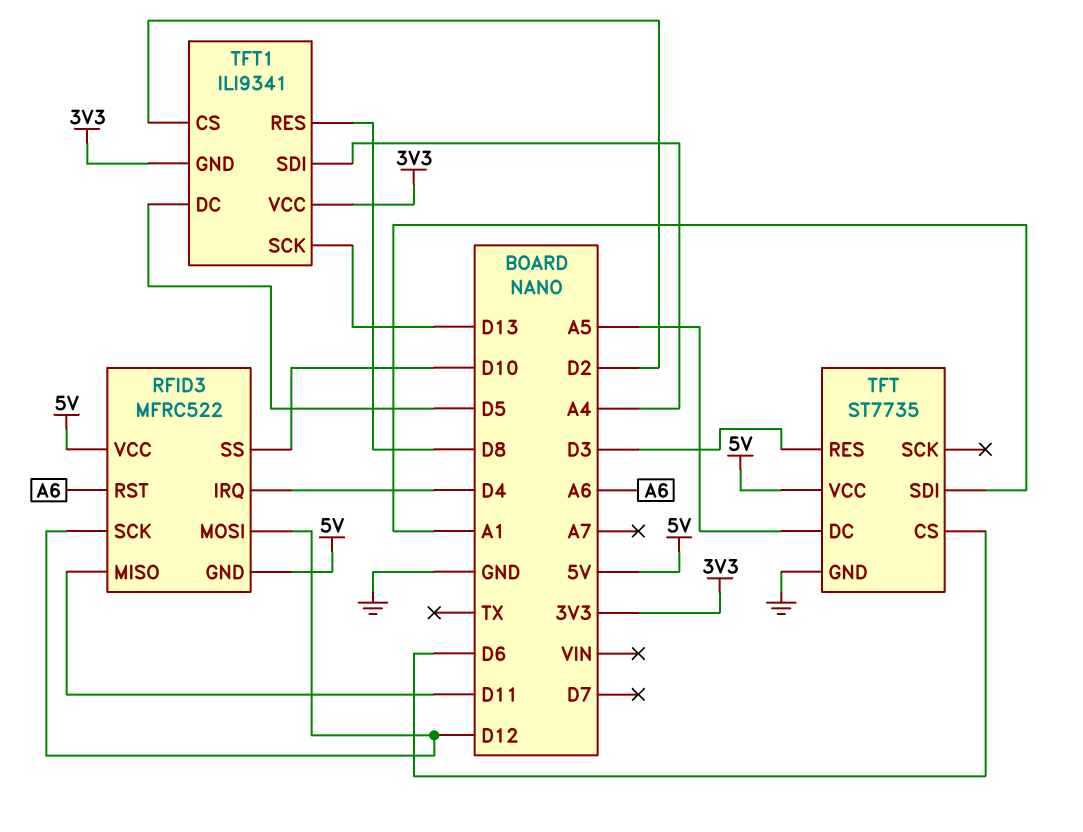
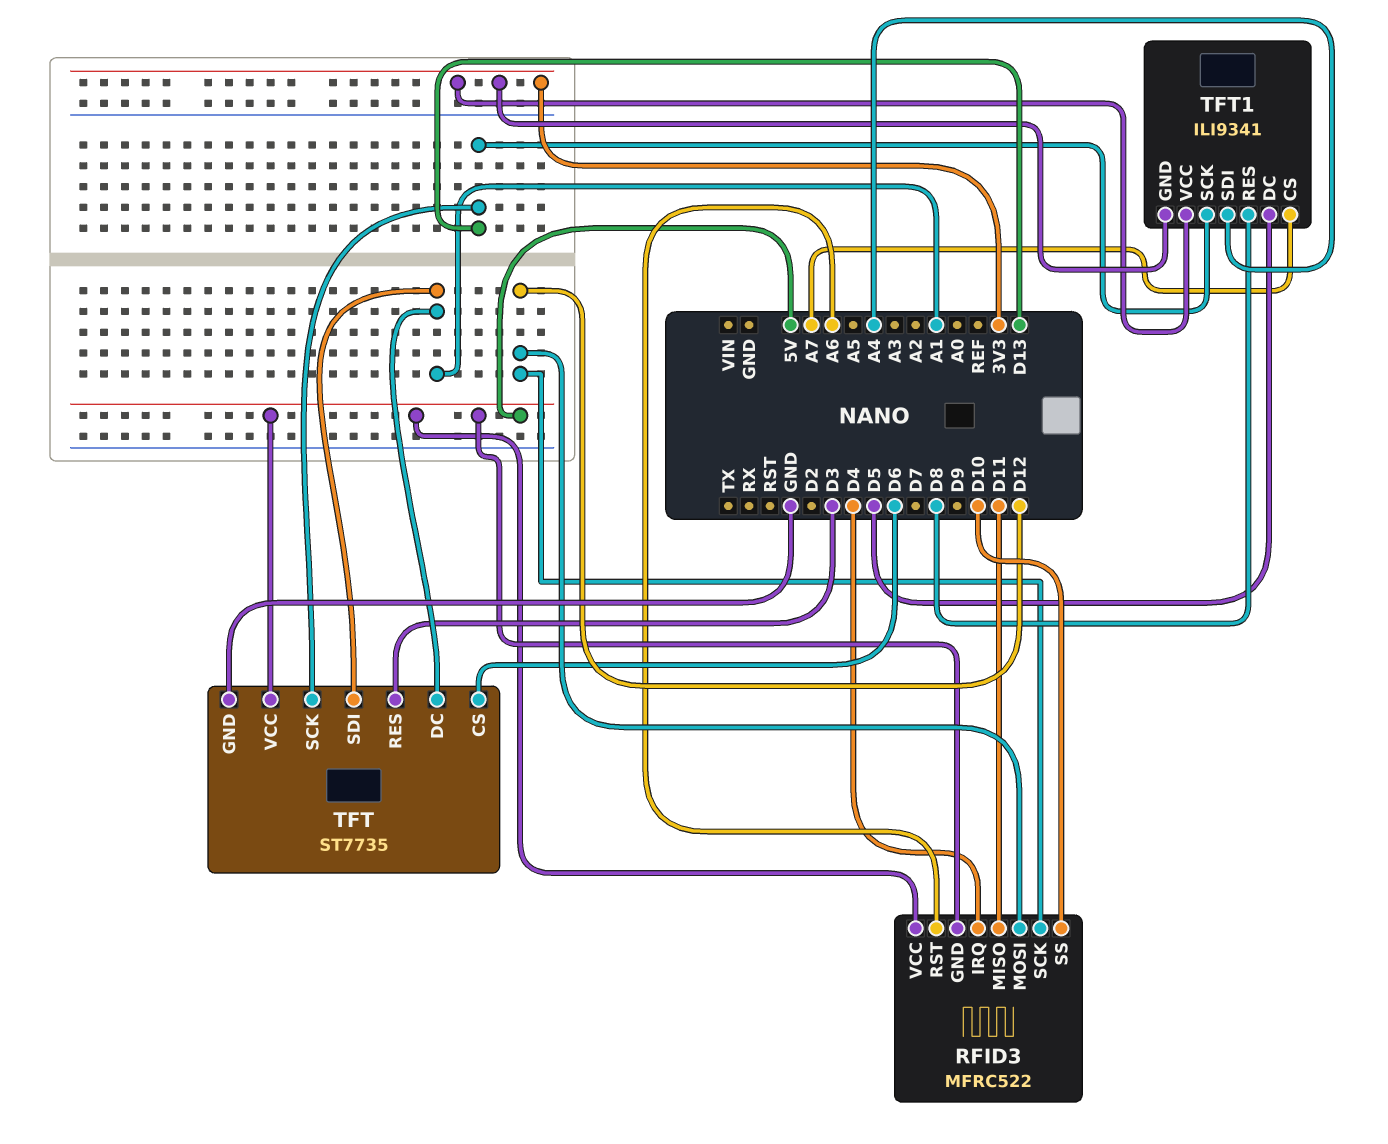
TFT pin DC: A5 -> A1
TFT pin SCK: none -> D13
TFT1 pin CS: D2 -> A7

